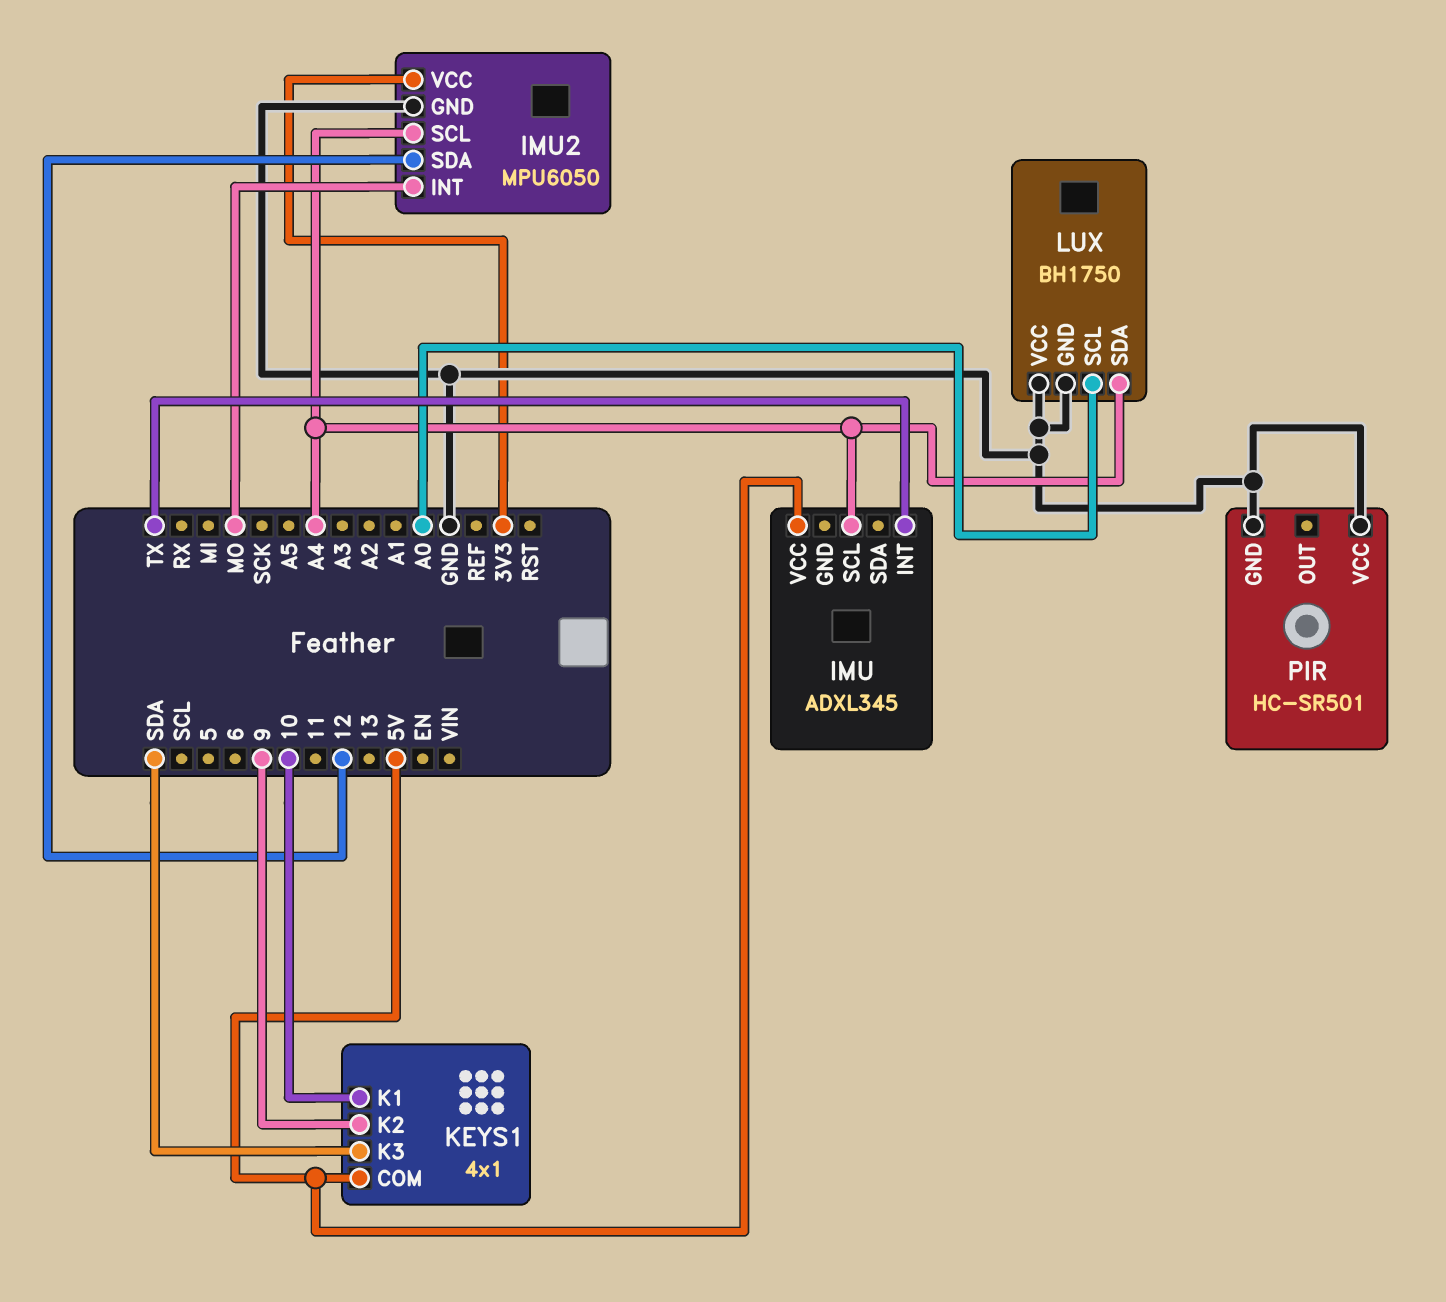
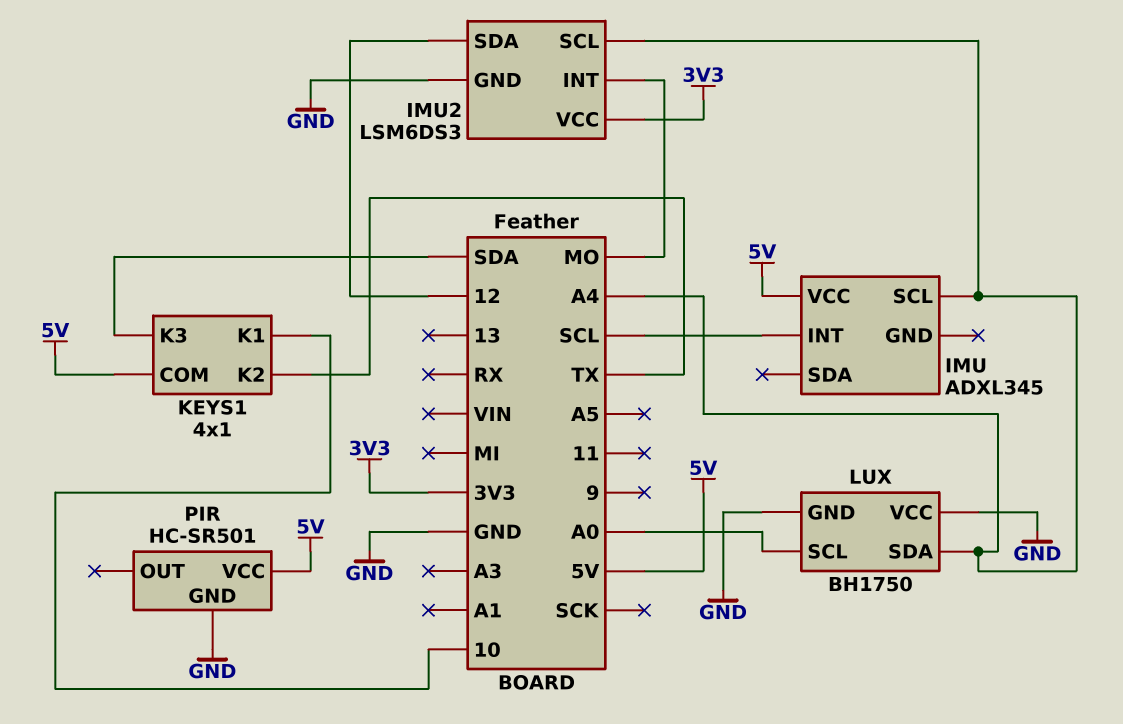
IMU pin INT: TX -> SCL
IMU2: MPU6050 -> LSM6DS3
KEYS1 pin K2: 9 -> TX
PIR pin VCC: GND -> 5V

